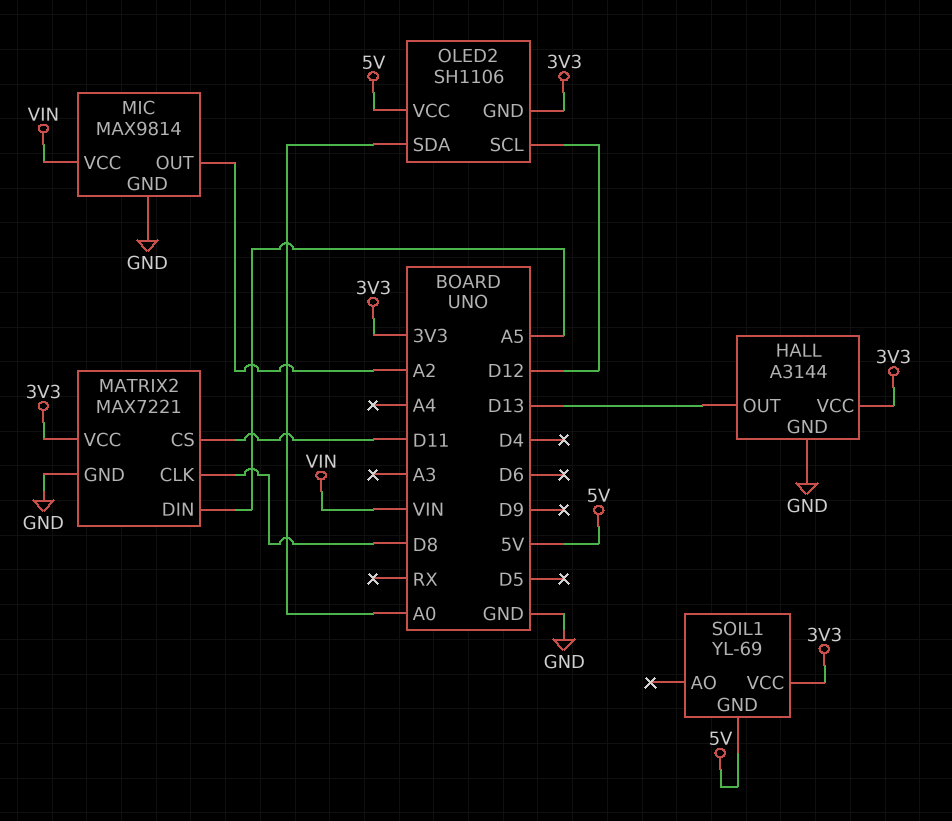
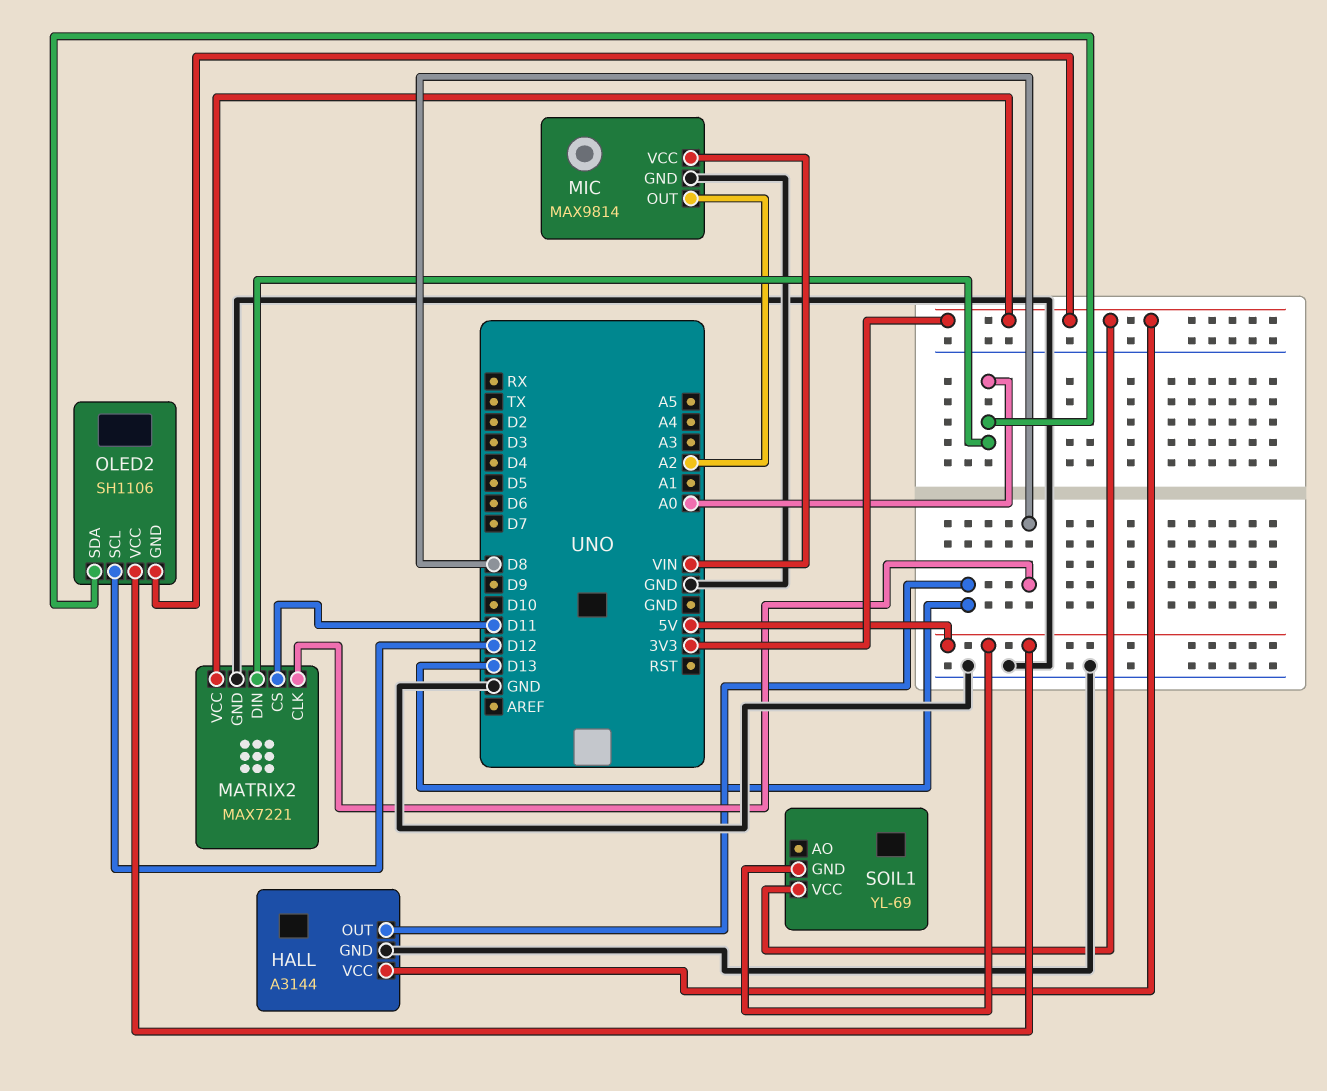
MATRIX2 pin DIN: A5 -> A0

